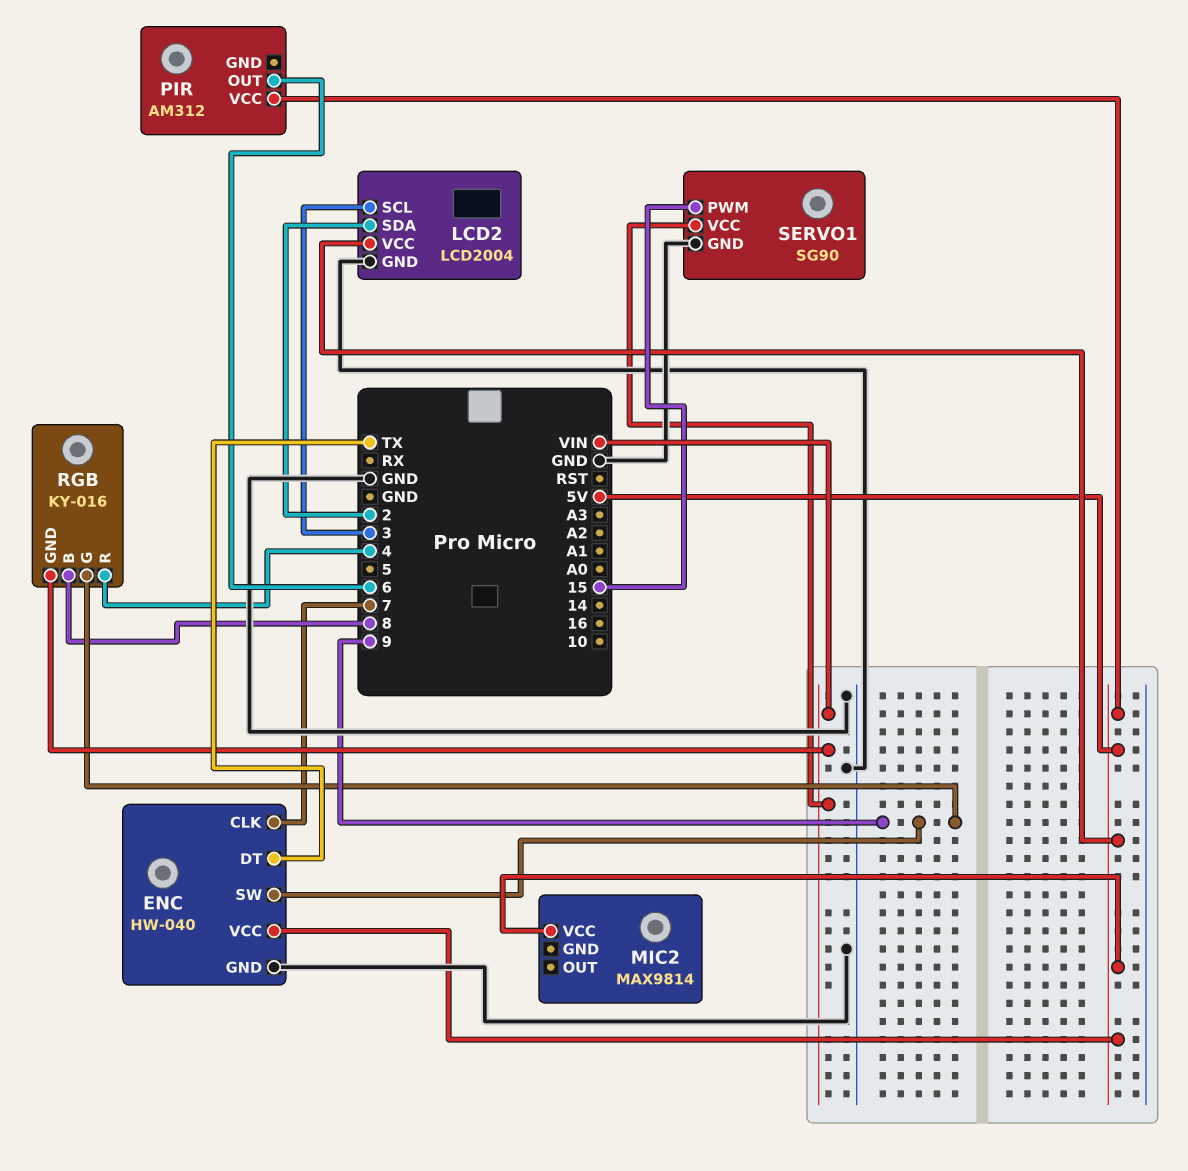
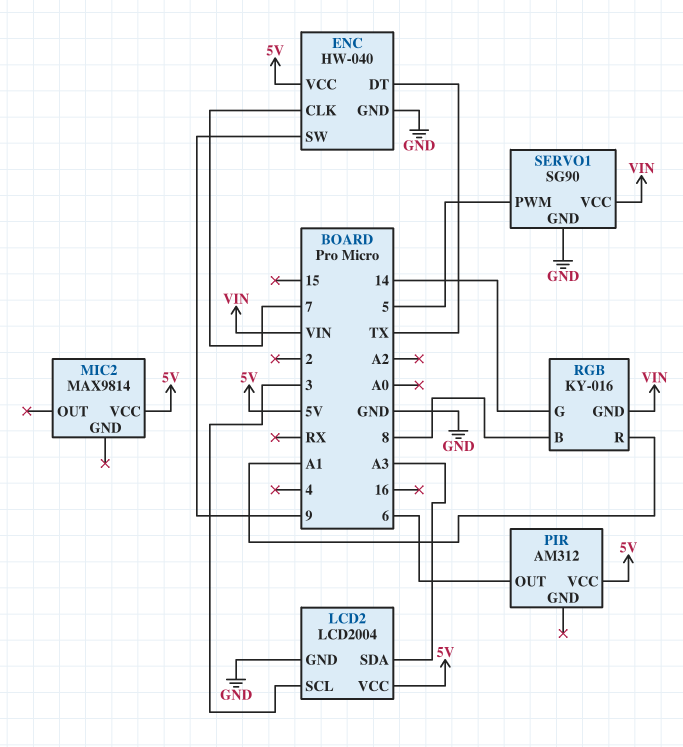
LCD2 pin SDA: 2 -> A3
RGB pin G: 9 -> 14
RGB pin R: 4 -> A1
SERVO1 pin PWM: 15 -> 5

